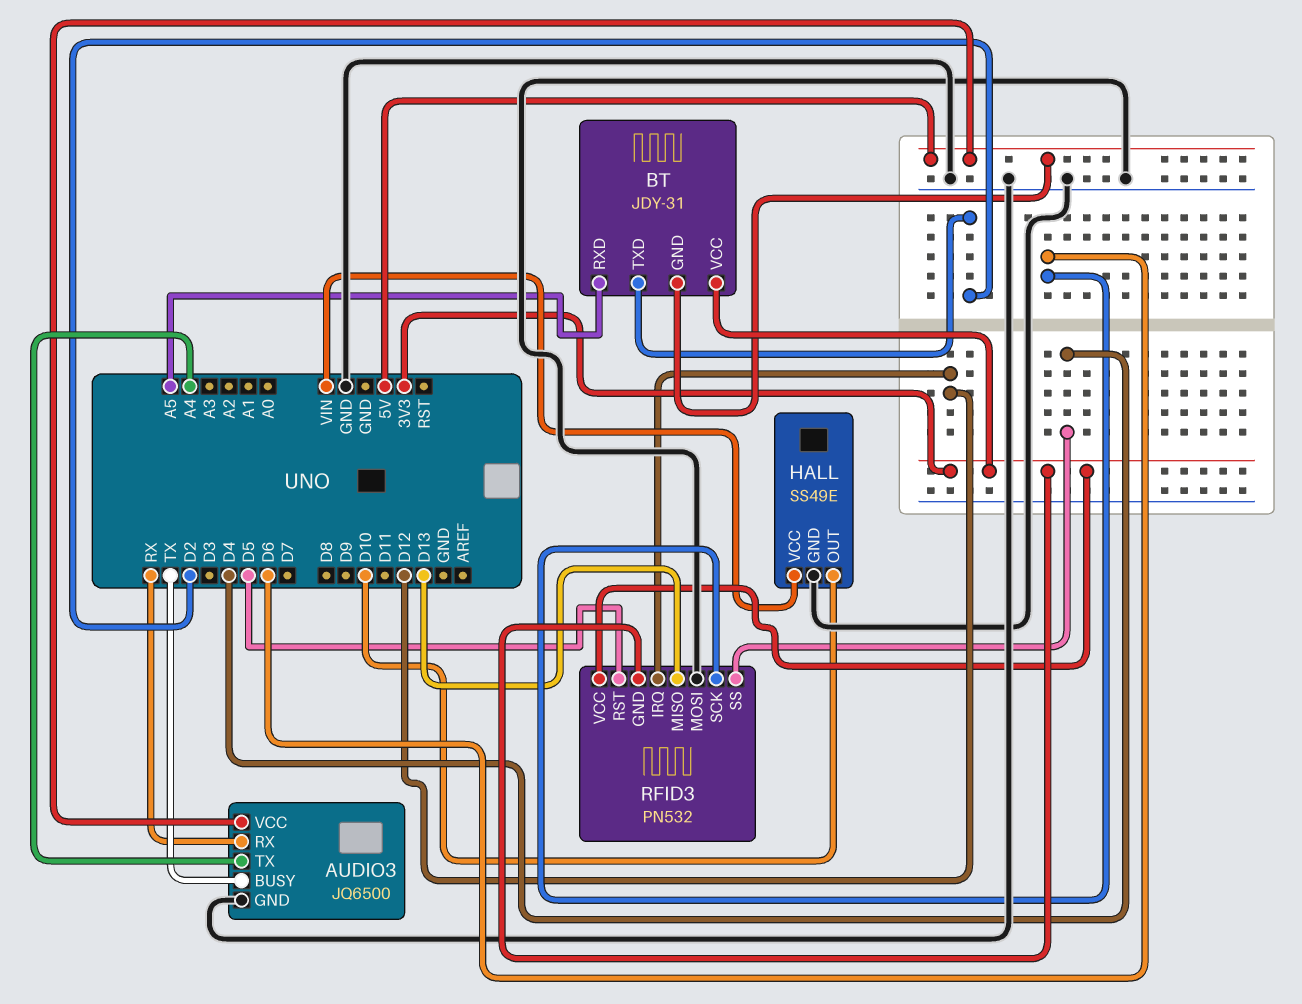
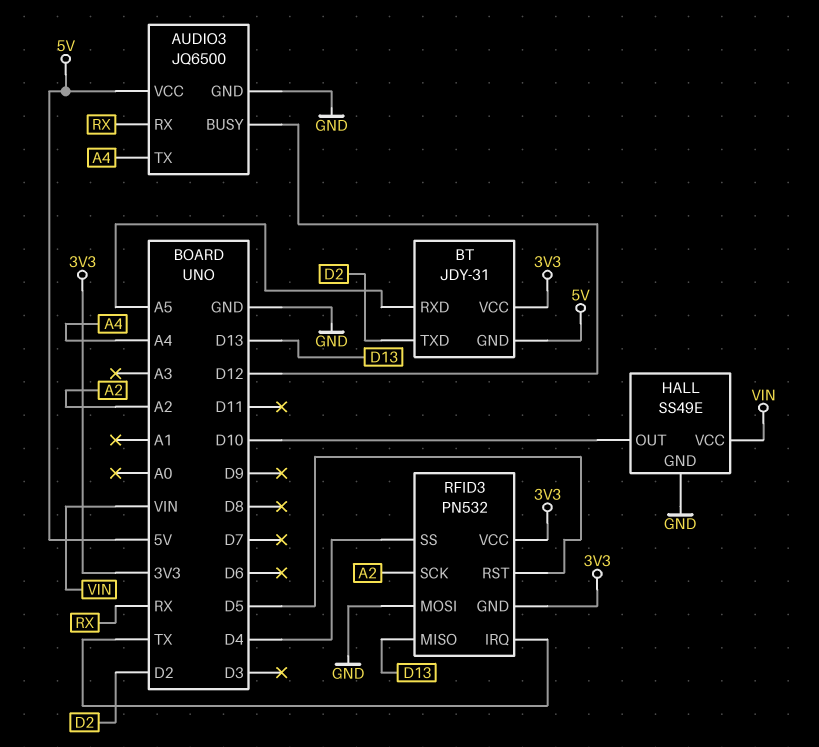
AUDIO3 pin BUSY: TX -> D12
RFID3 pin IRQ: D12 -> TX
RFID3 pin SCK: D6 -> A2

